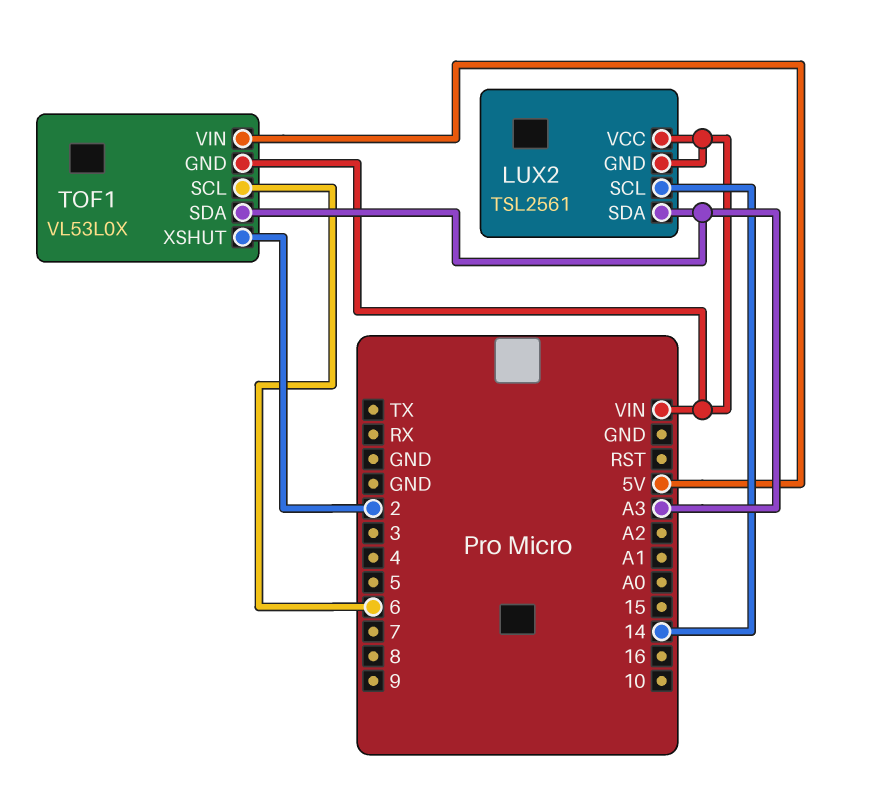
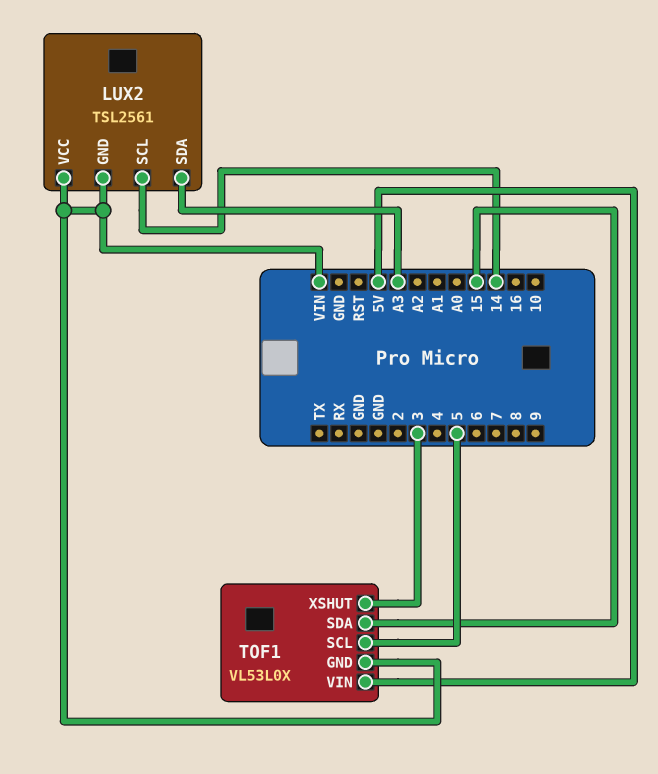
TOF1 pin SCL: 6 -> 5
TOF1 pin SDA: A3 -> 15
TOF1 pin XSHUT: 2 -> 3

